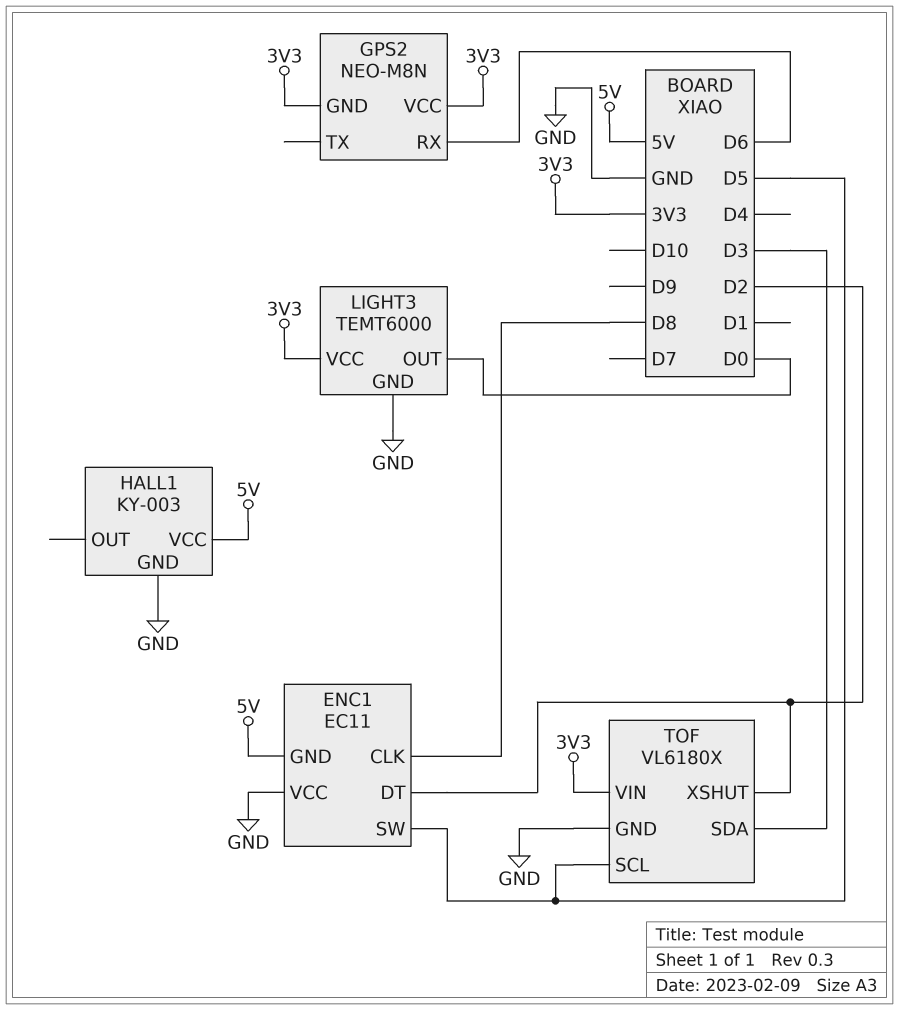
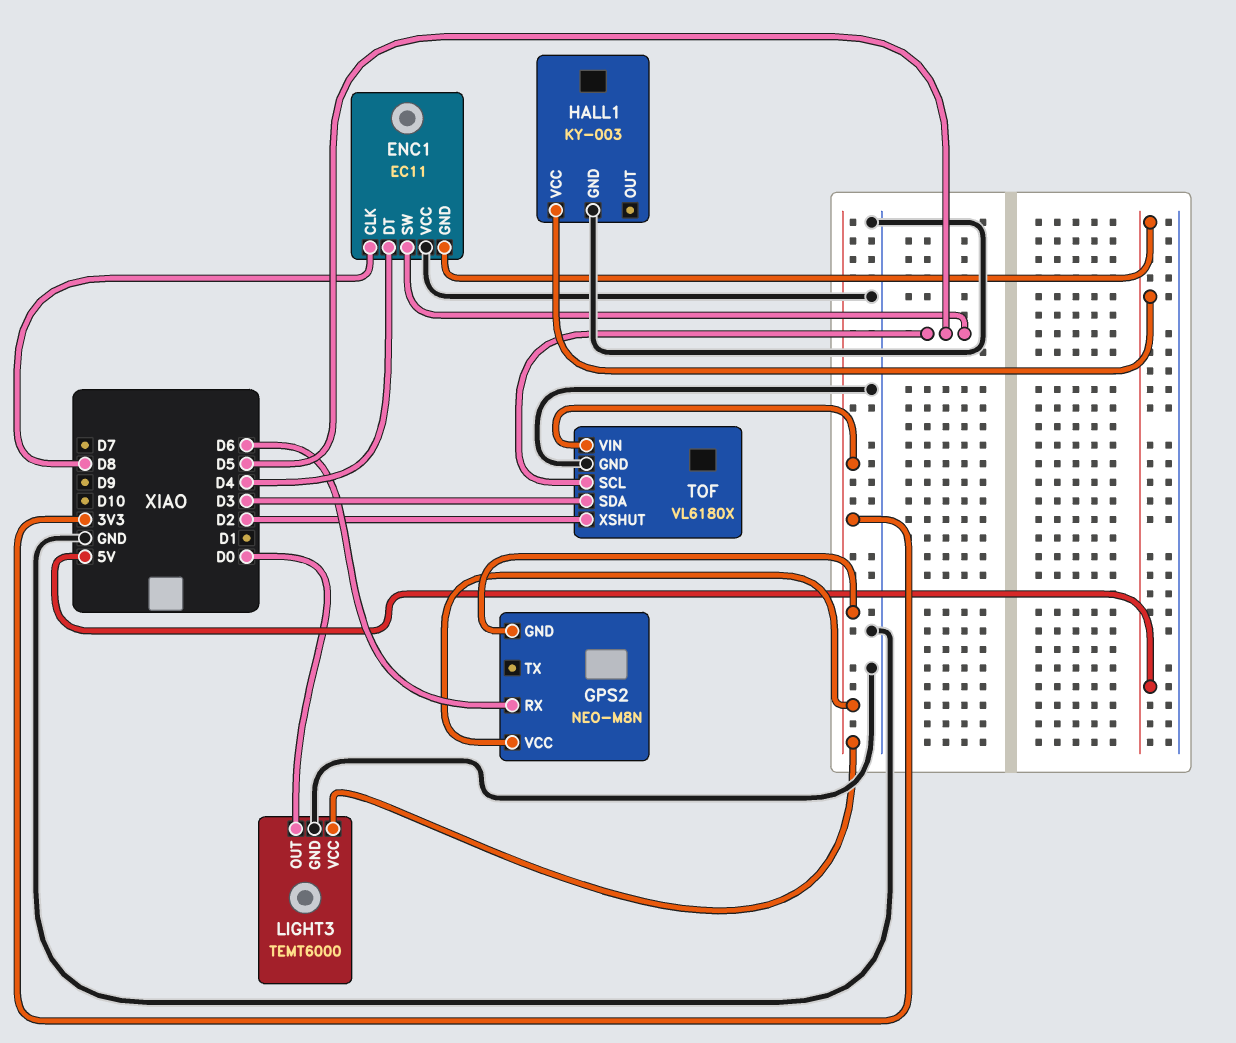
ENC1 pin DT: D2 -> D4

